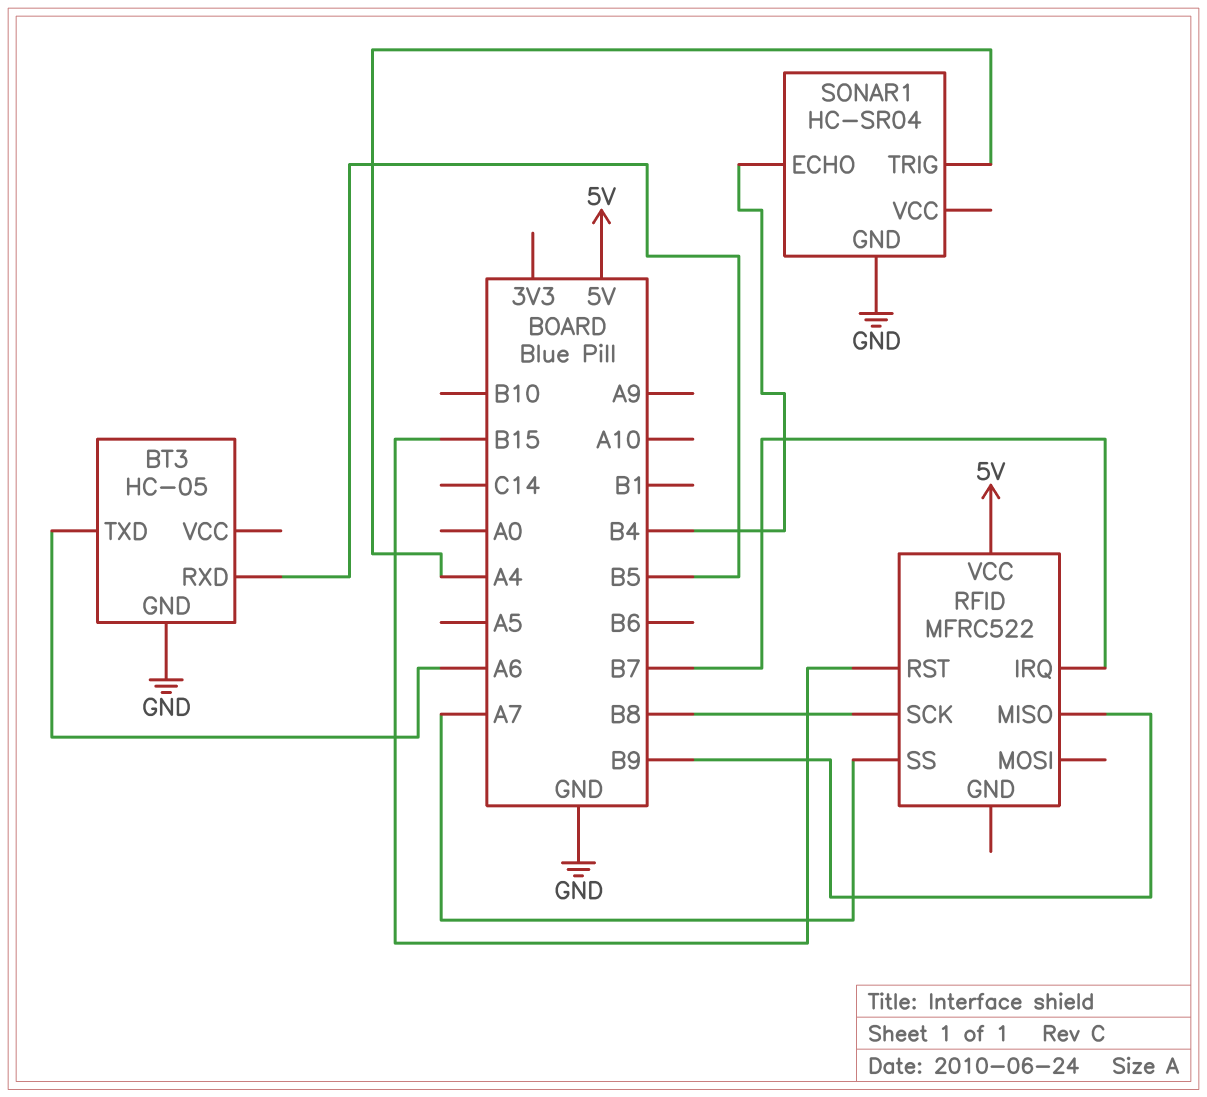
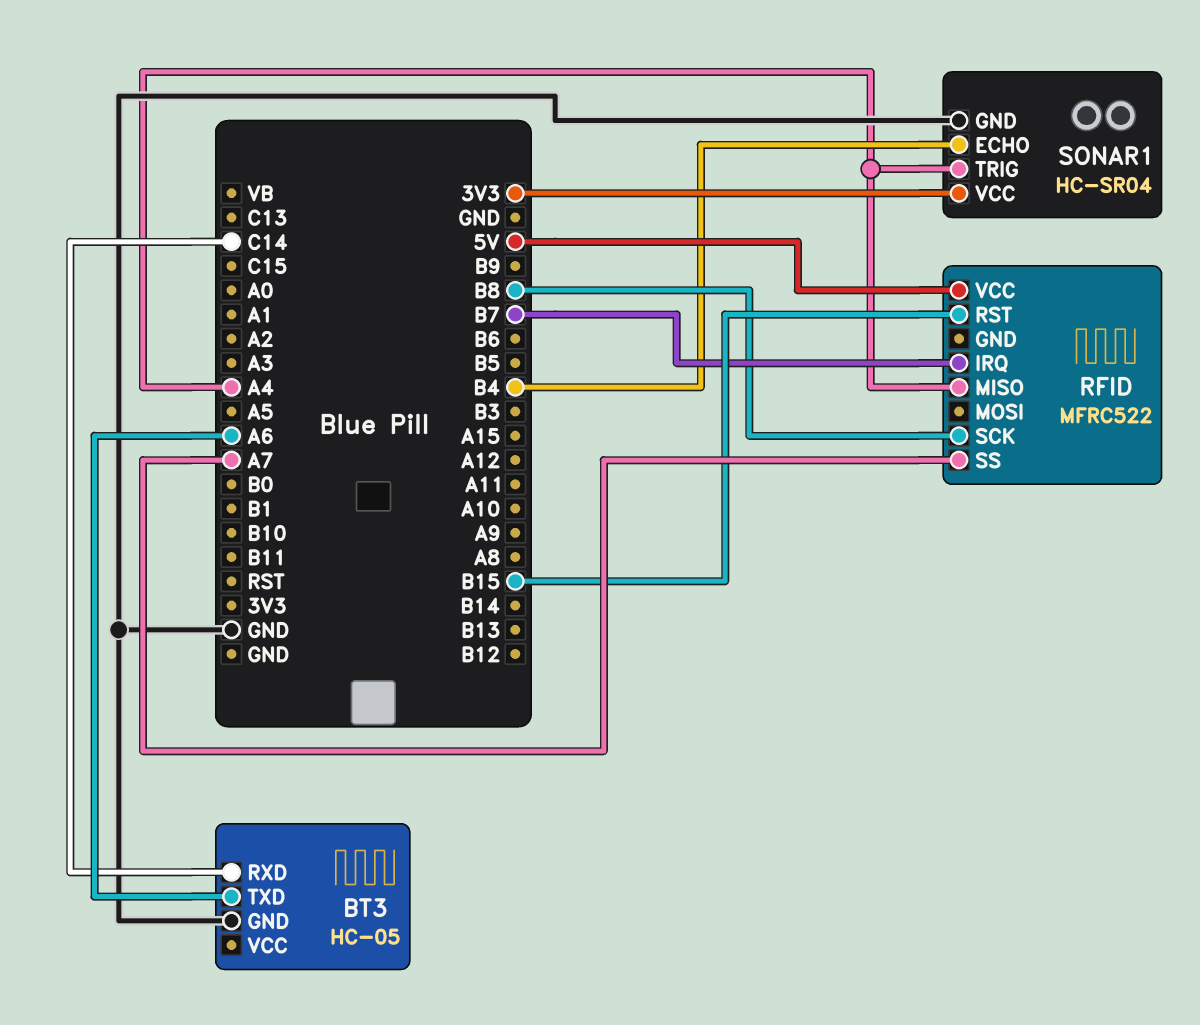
BT3 pin RXD: B5 -> C14
RFID pin MISO: B9 -> A4
SONAR1 pin VCC: none -> 3V3

